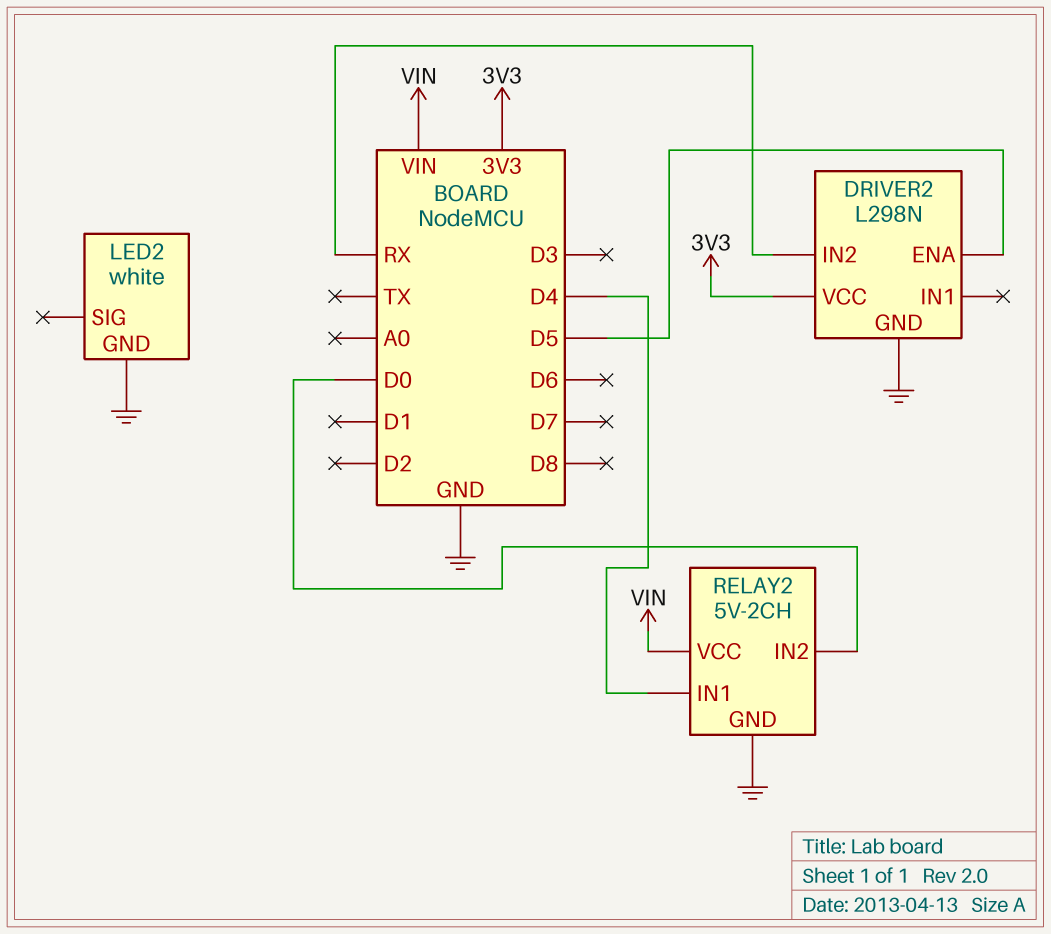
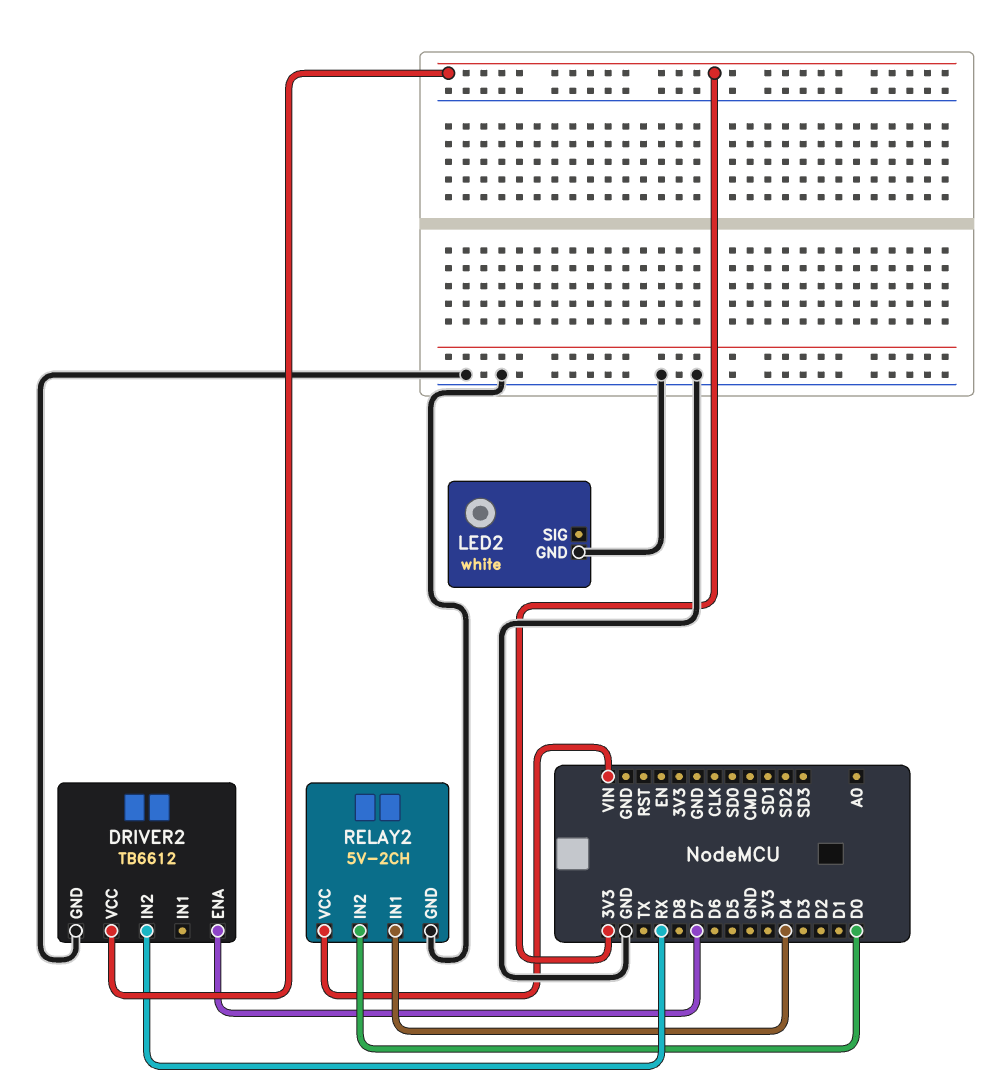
DRIVER2: L298N -> TB6612
DRIVER2 pin ENA: D5 -> D7

